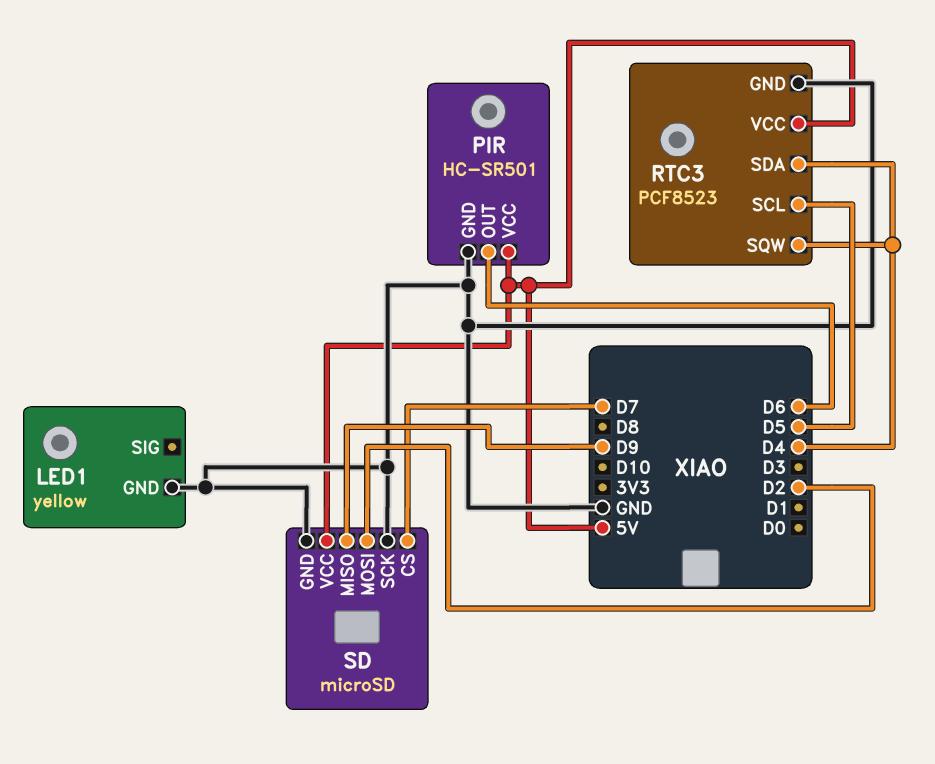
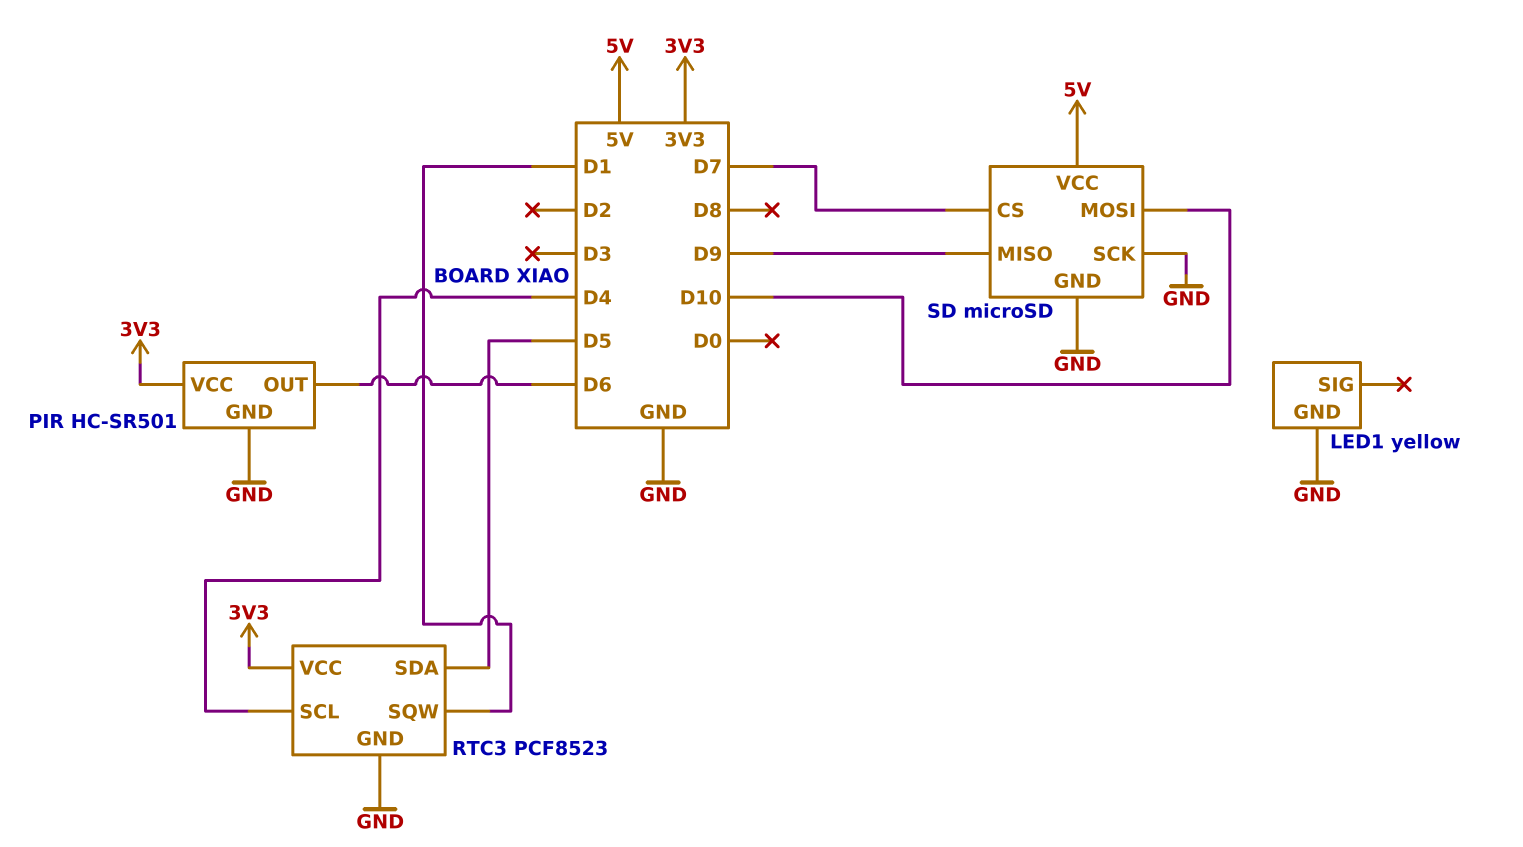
PIR pin VCC: 5V -> 3V3
RTC3 pin SCL: D5 -> D4
RTC3 pin SDA: D4 -> D5
RTC3 pin SQW: D4 -> D1
RTC3 pin VCC: 5V -> 3V3
SD pin MOSI: D2 -> D10

